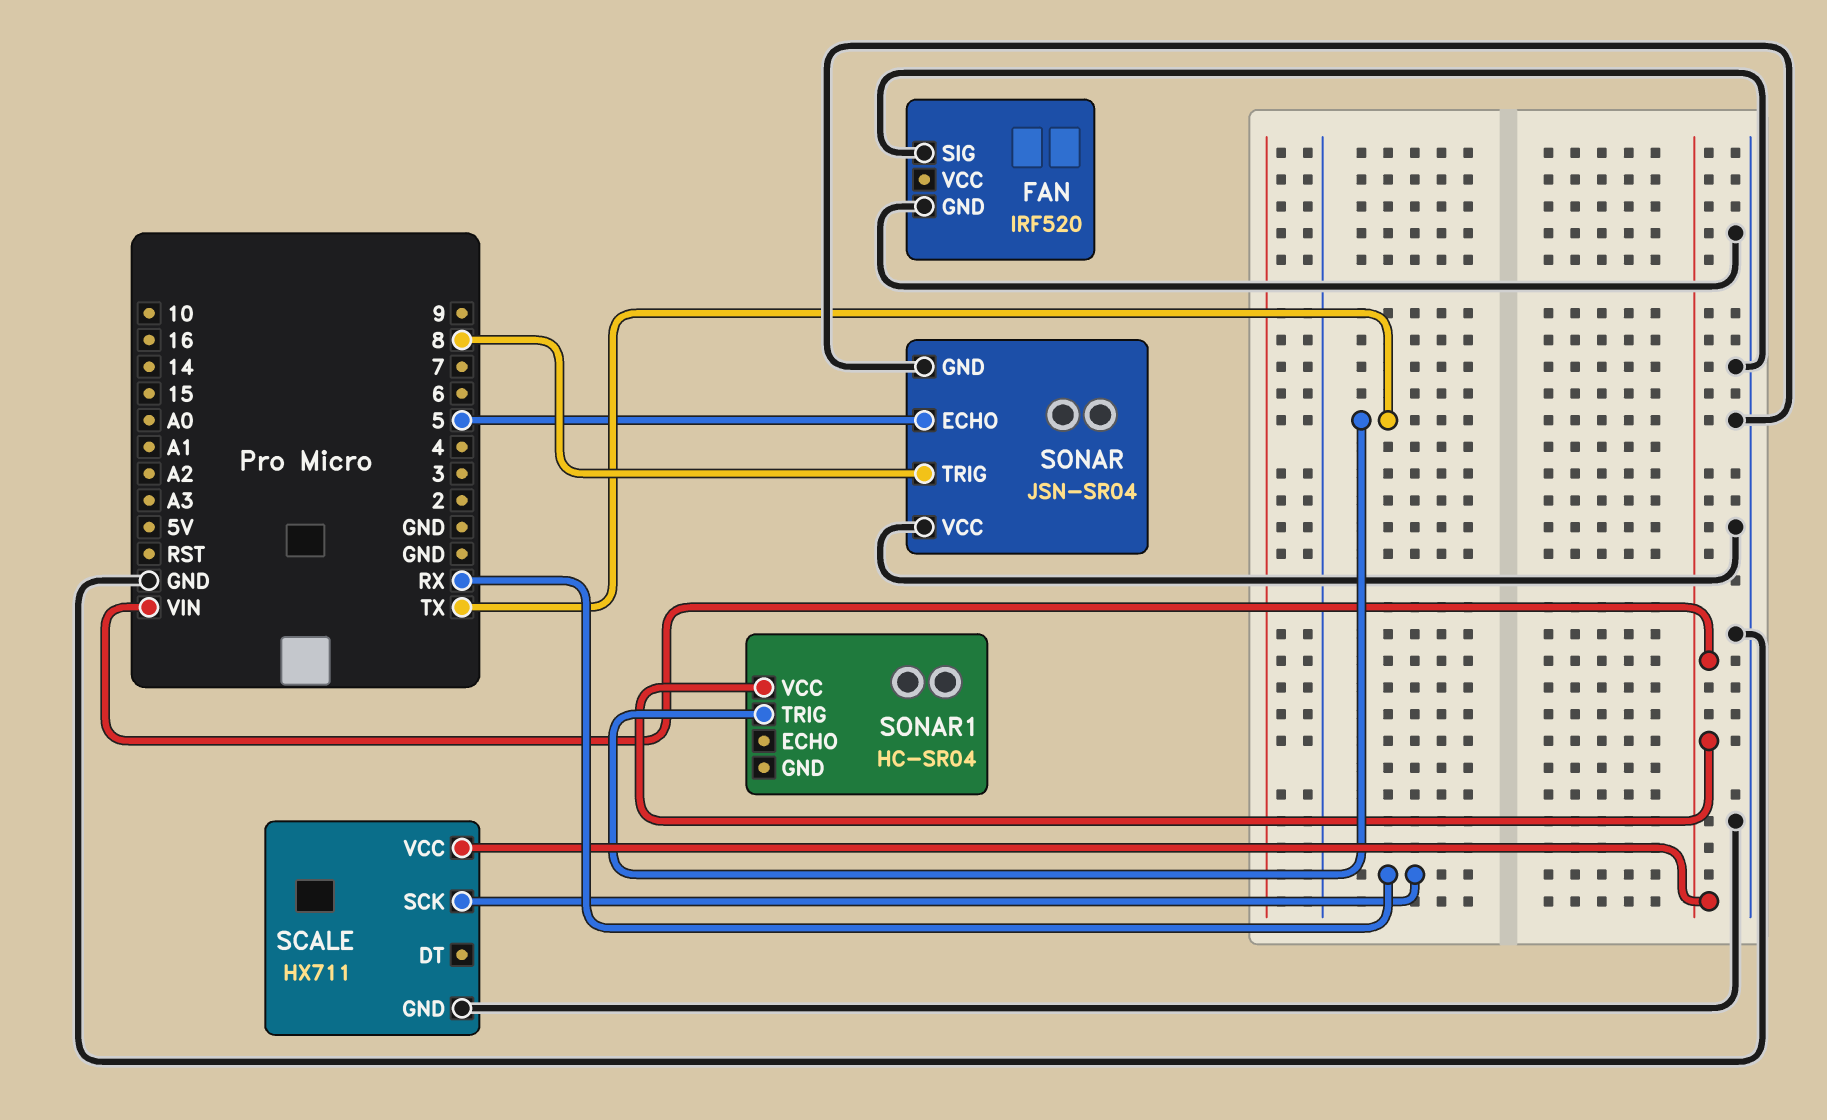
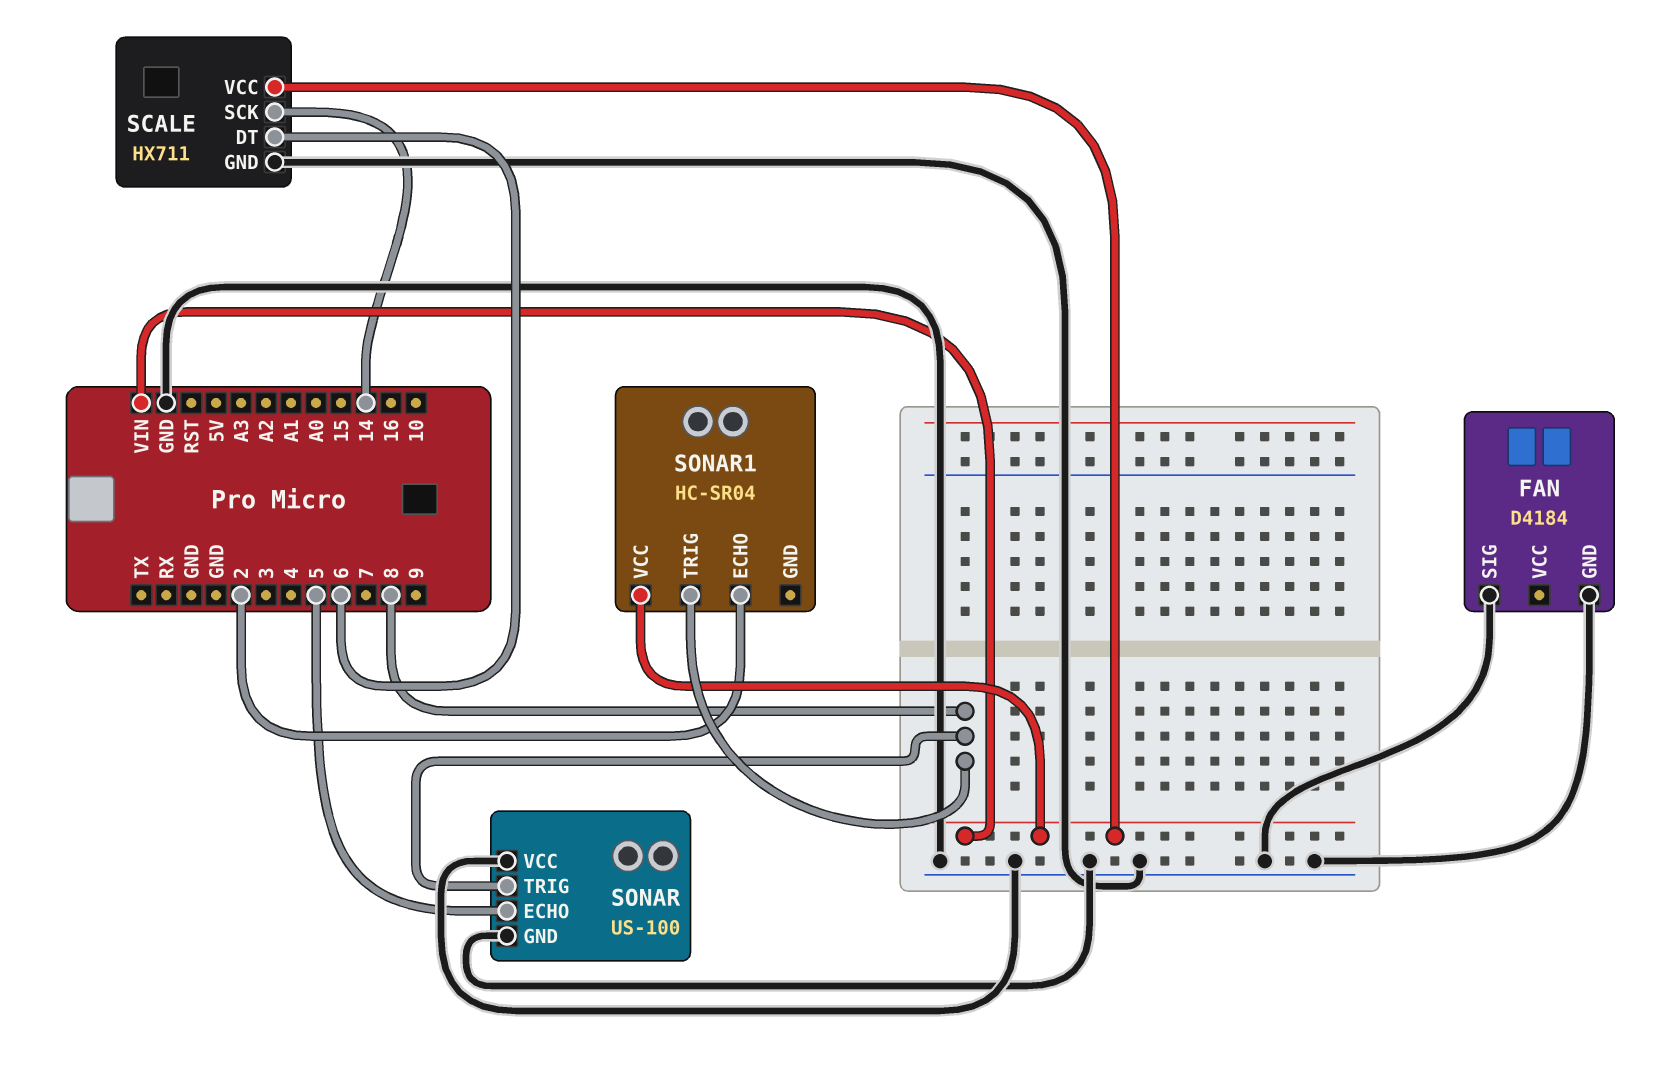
FAN: IRF520 -> D4184
SCALE pin DT: none -> 6
SCALE pin SCK: RX -> 14
SONAR: JSN-SR04 -> US-100
SONAR1 pin ECHO: none -> 2
SONAR1 pin TRIG: TX -> 8

